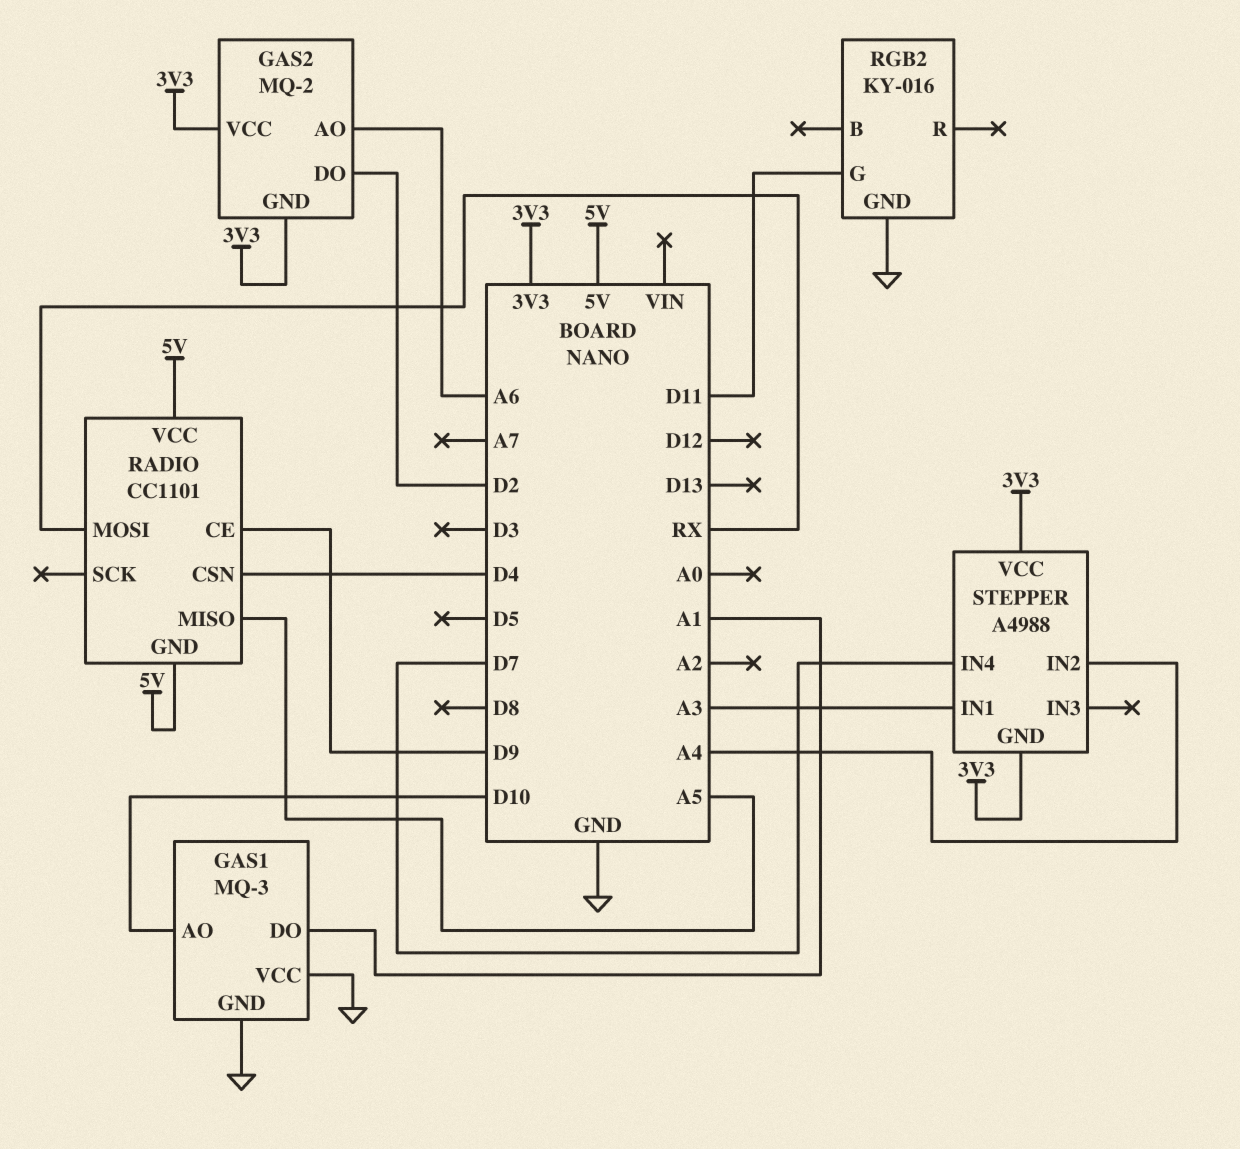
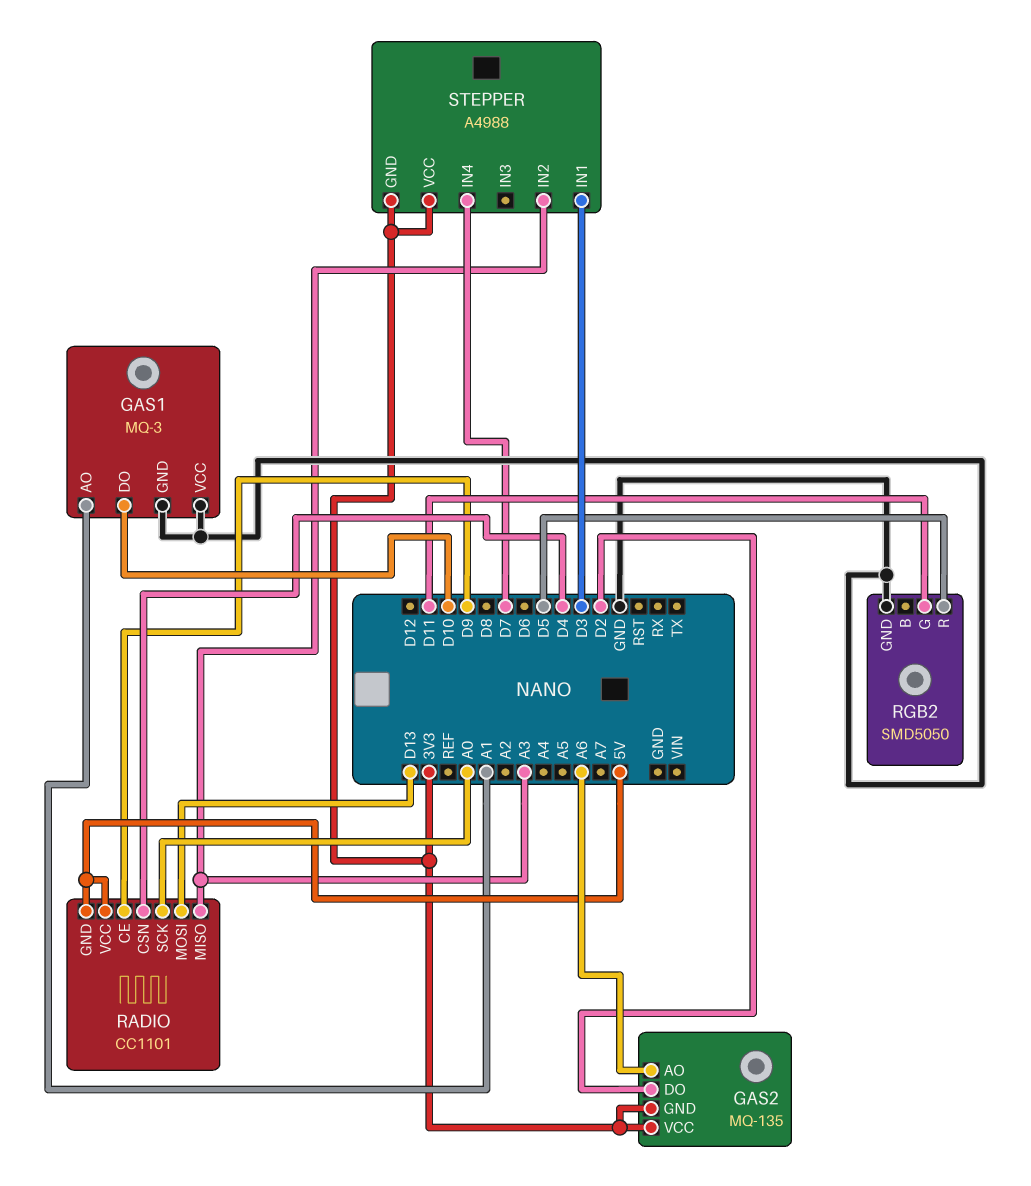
GAS1 pin AO: D10 -> A1
GAS1 pin DO: A1 -> D10
GAS2: MQ-2 -> MQ-135
RADIO pin MISO: A5 -> A3
RADIO pin MOSI: RX -> D13
RADIO pin SCK: none -> A0
RGB2: KY-016 -> SMD5050
RGB2 pin R: none -> D5
STEPPER pin IN1: A3 -> D3
STEPPER pin IN2: A4 -> A3

